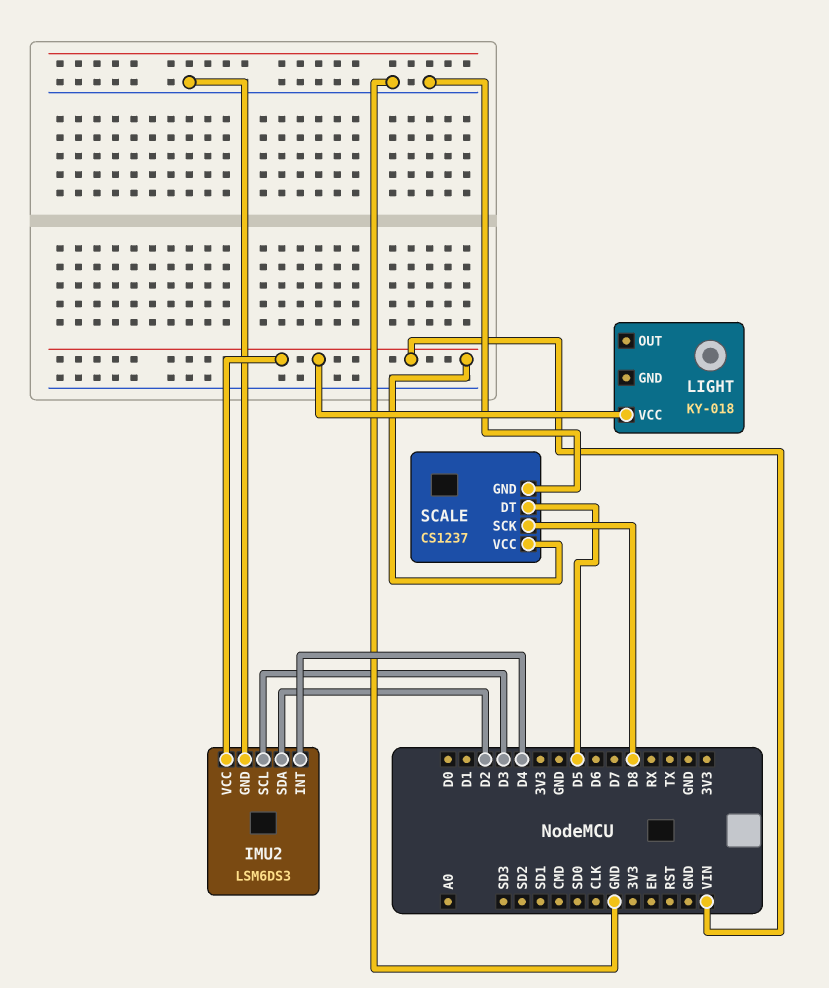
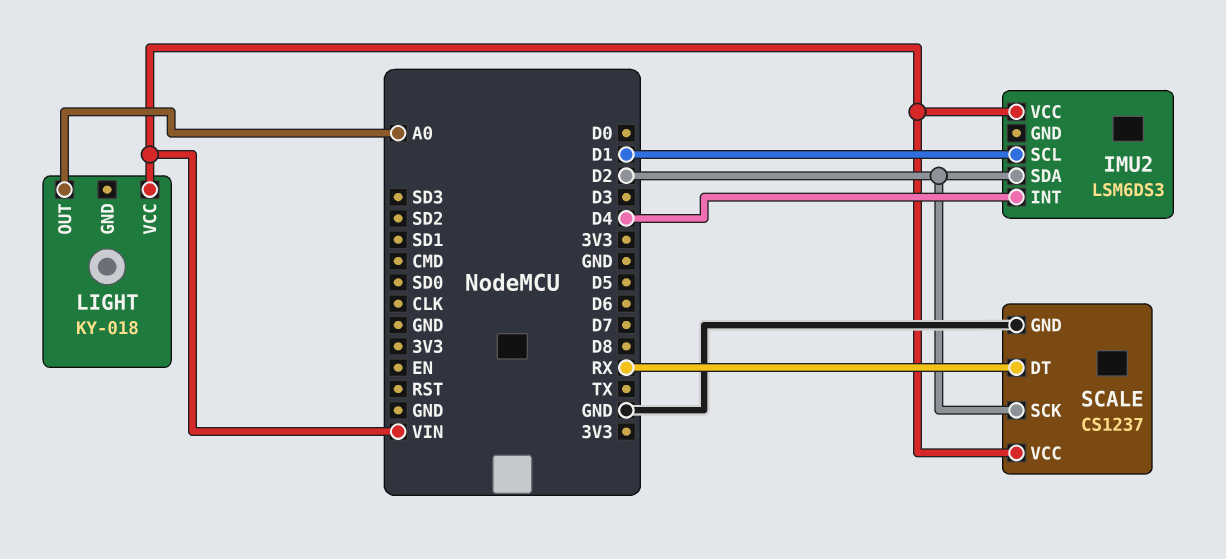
IMU2 pin GND: GND -> none
IMU2 pin SCL: D3 -> D1
LIGHT pin OUT: none -> A0
SCALE pin DT: D5 -> RX
SCALE pin SCK: D8 -> D2

